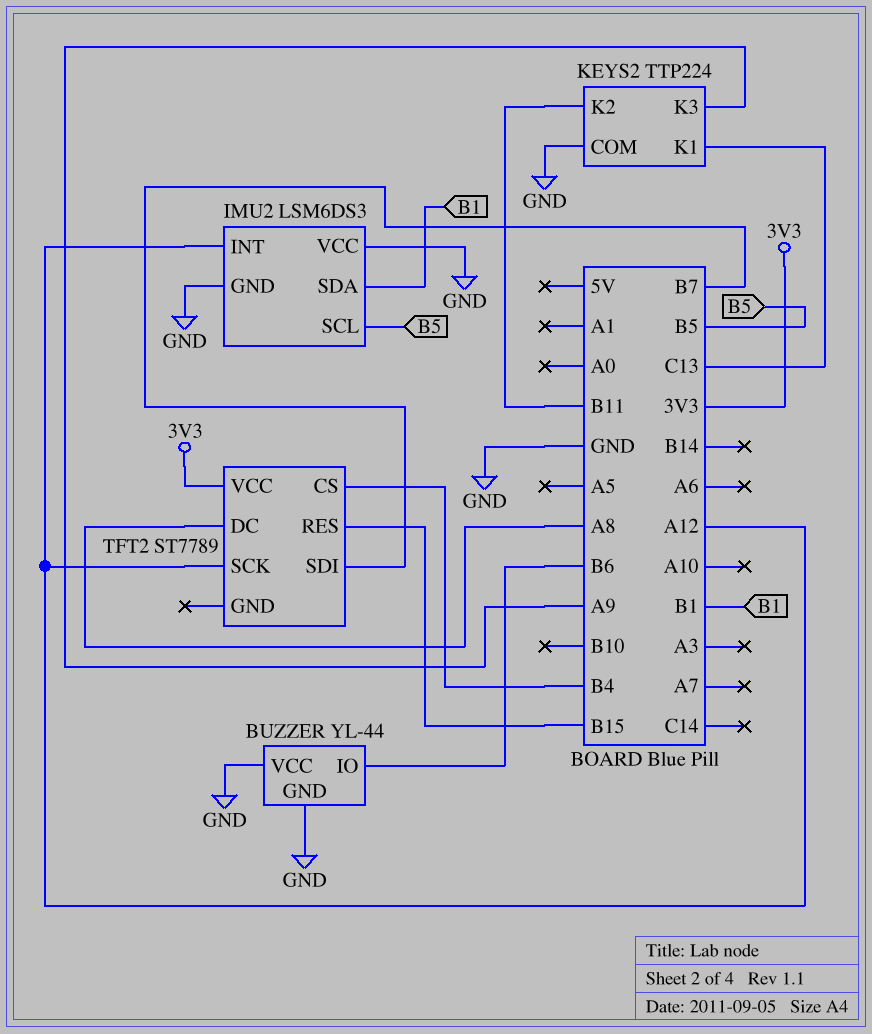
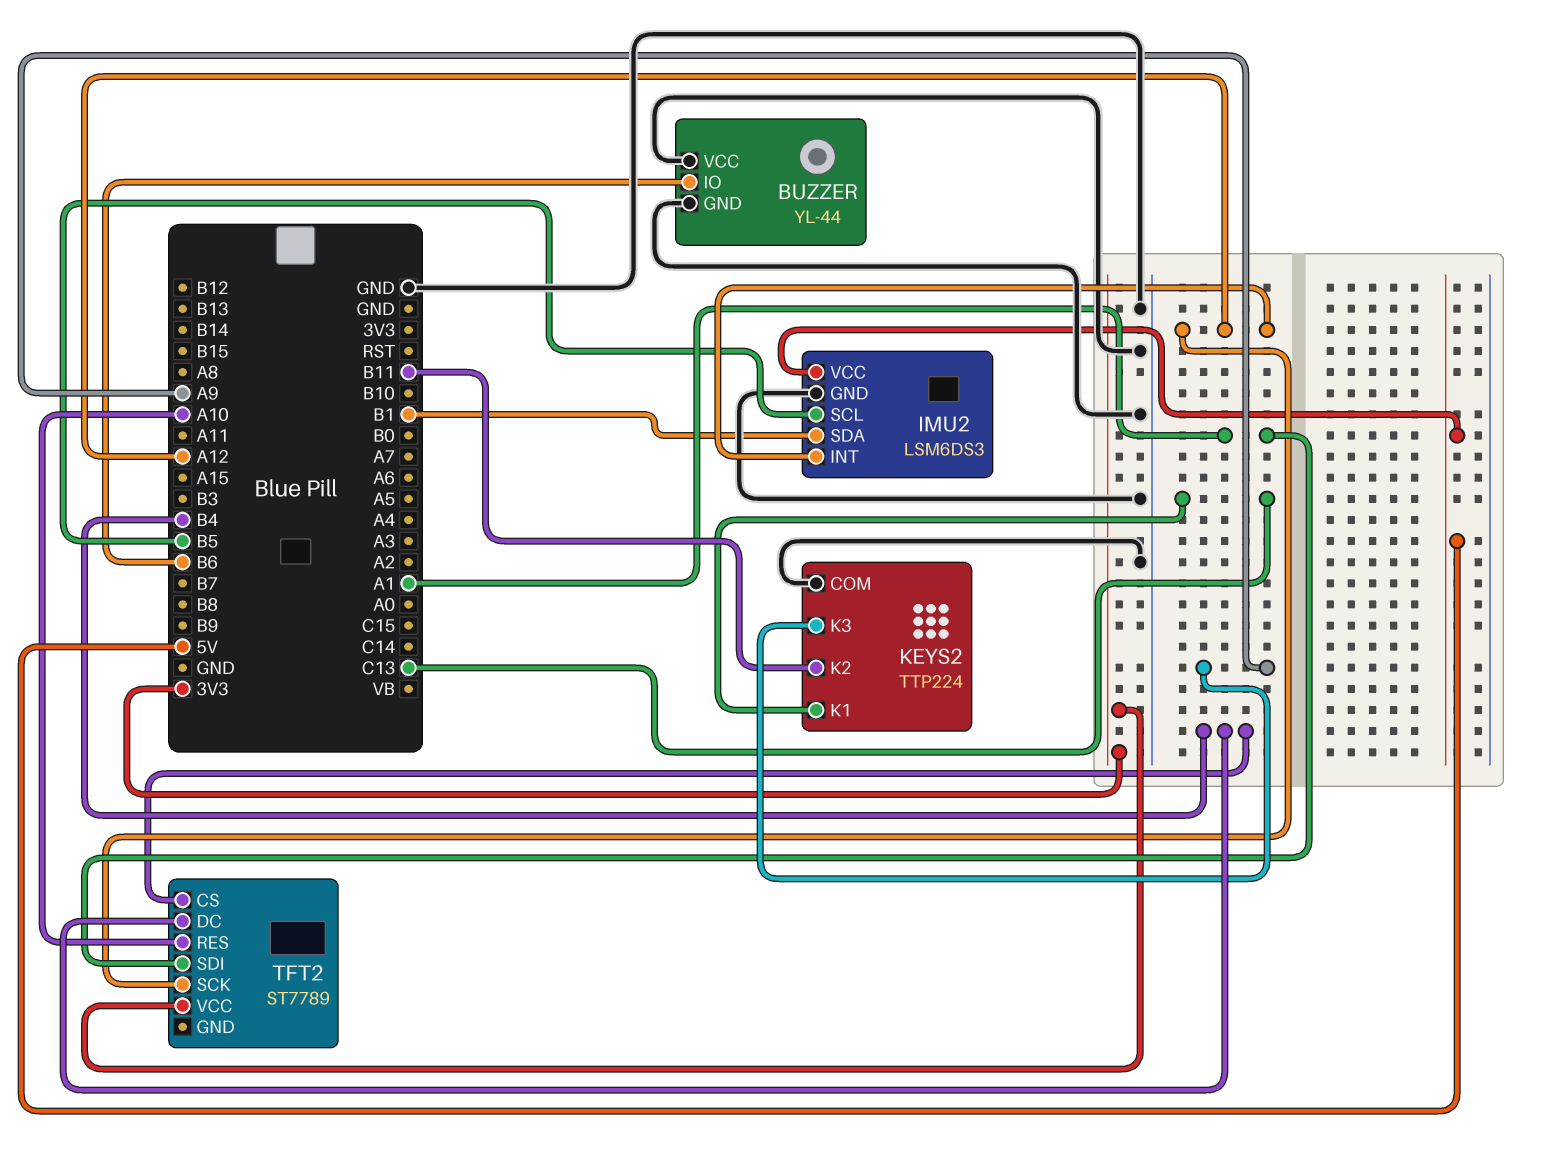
IMU2 pin VCC: GND -> 5V
TFT2 pin DC: A8 -> B4
TFT2 pin RES: B15 -> A10
TFT2 pin SDI: B7 -> A1

